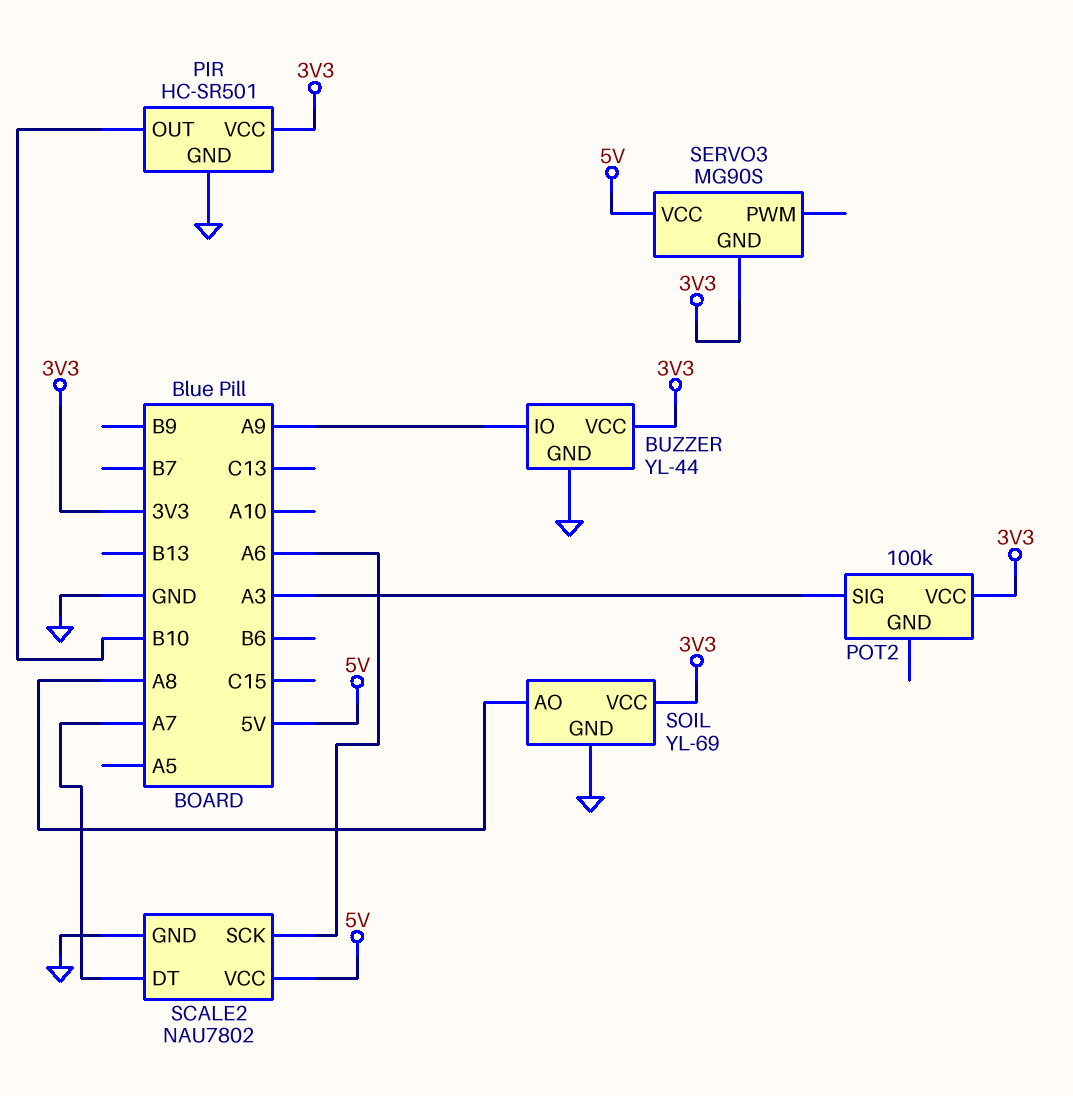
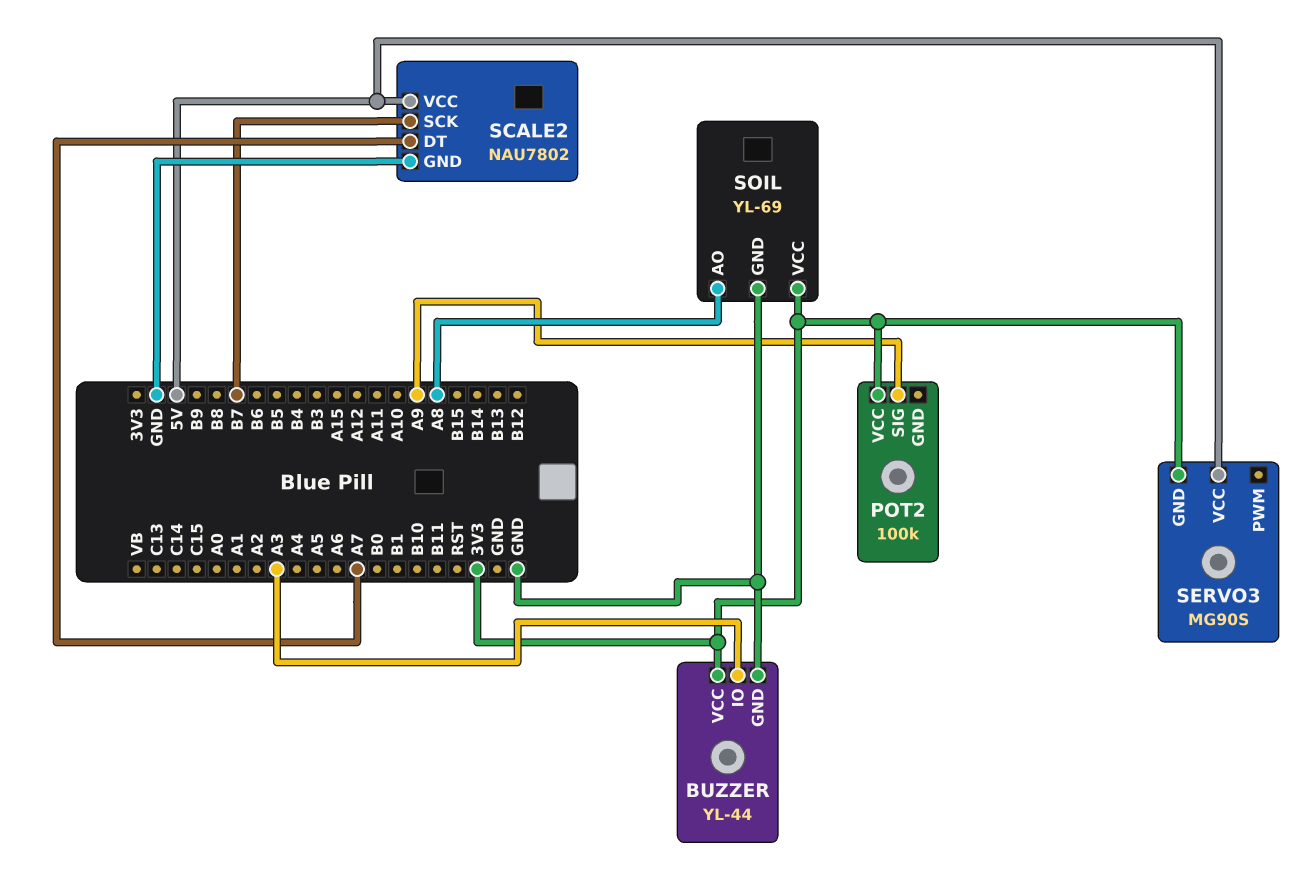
BUZZER pin IO: A9 -> A3
PIR: HC-SR501 -> none
PIR pin GND: GND -> none
PIR pin OUT: B10 -> none
PIR pin VCC: 3V3 -> none
POT2 pin SIG: A3 -> A9
SCALE2 pin SCK: A6 -> B7

